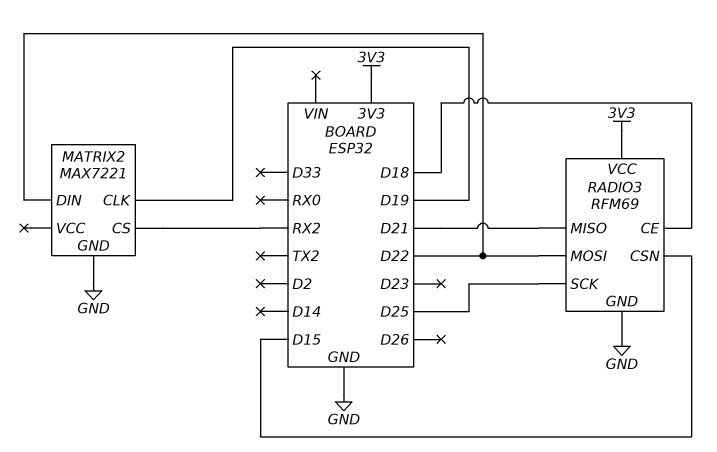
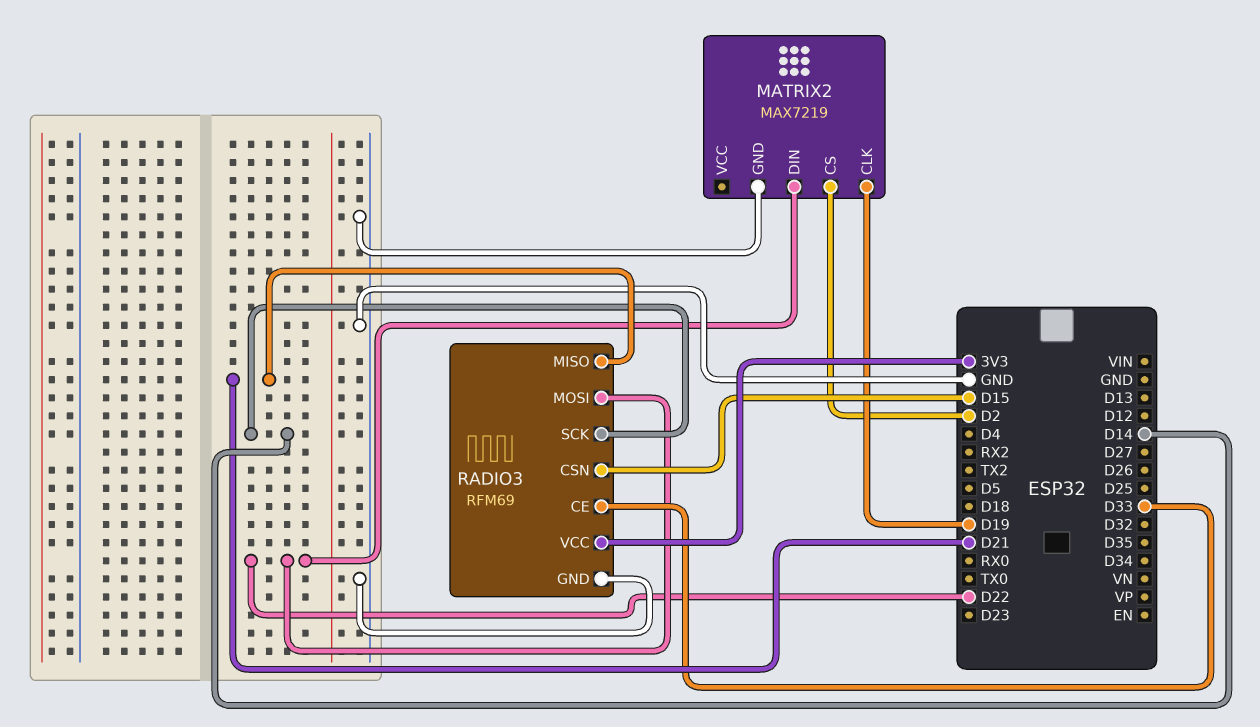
MATRIX2: MAX7221 -> MAX7219
MATRIX2 pin CS: RX2 -> D2
RADIO3 pin CE: D18 -> D33
RADIO3 pin SCK: D25 -> D14

